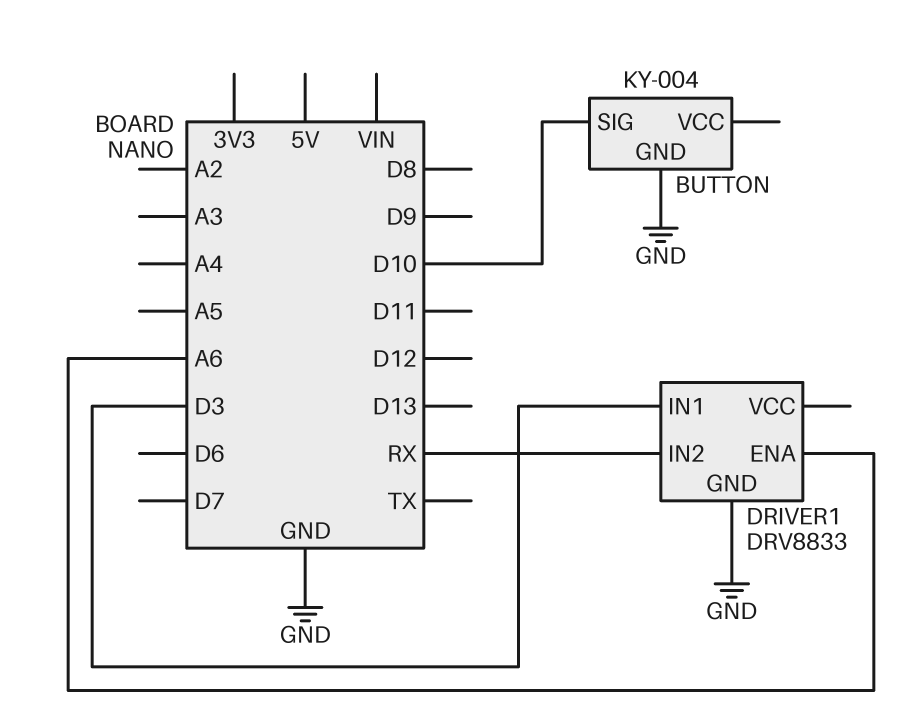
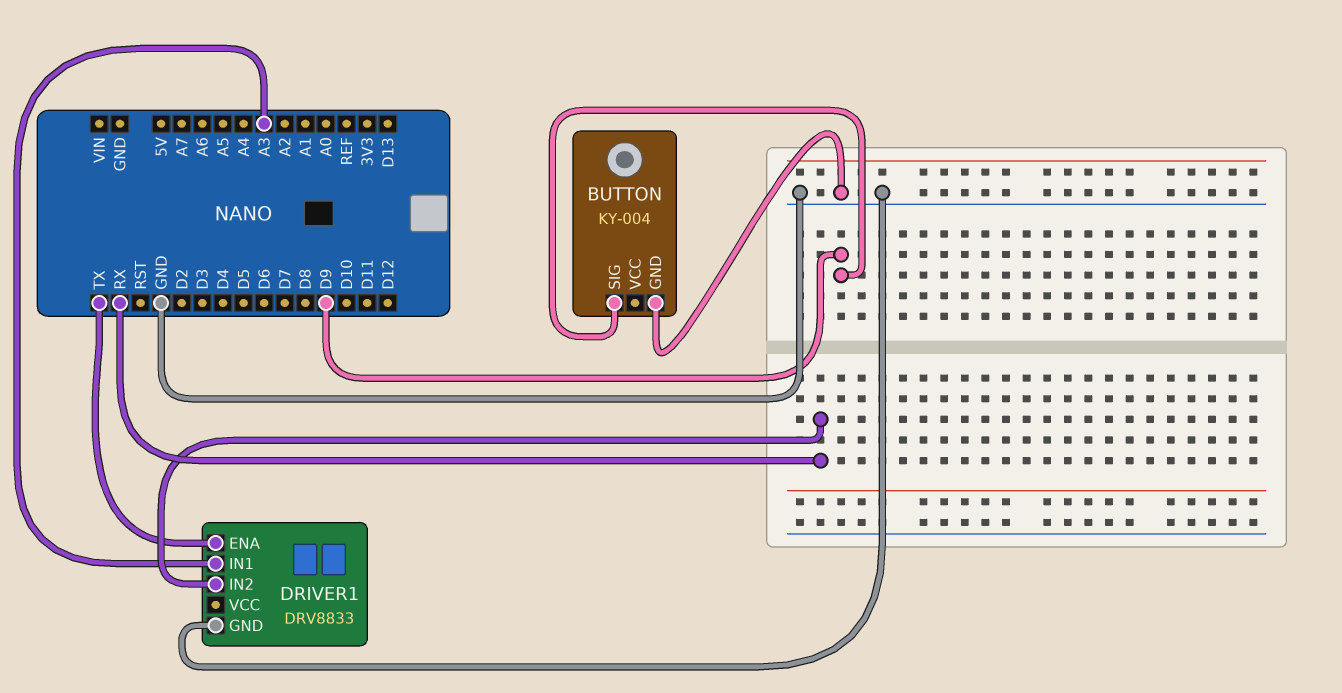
BUTTON pin SIG: D10 -> D9
DRIVER1 pin ENA: A6 -> TX
DRIVER1 pin IN1: D3 -> A3

